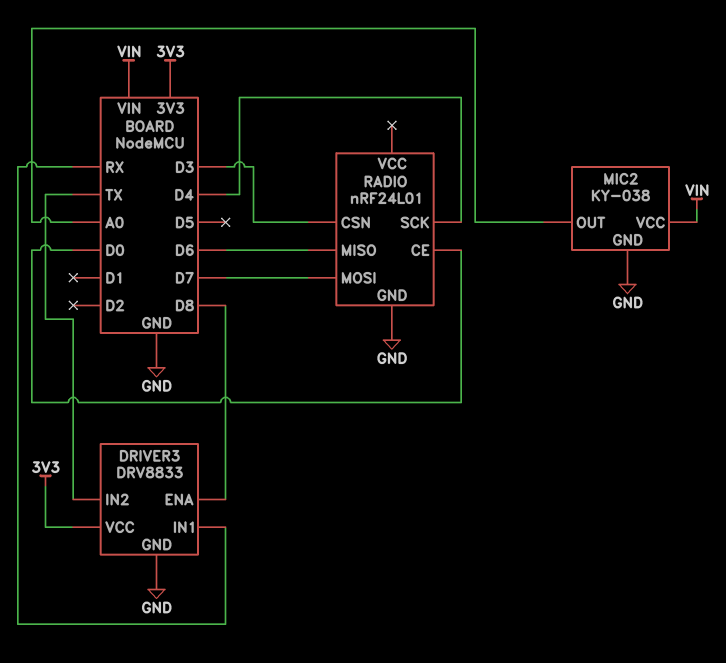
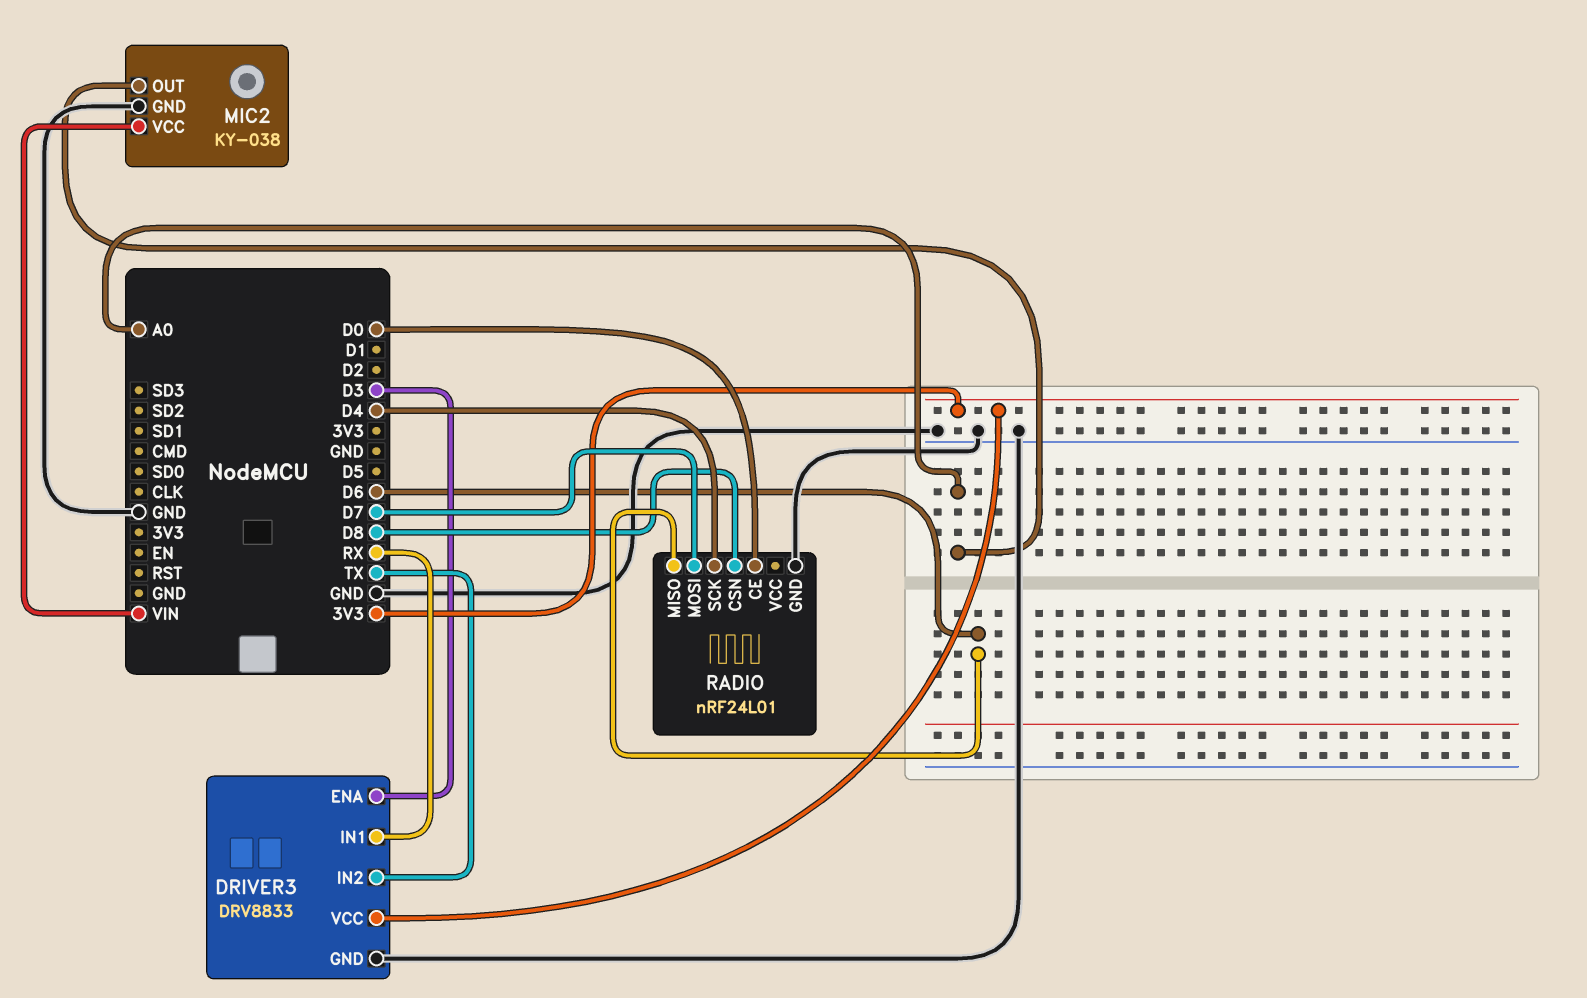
DRIVER3 pin ENA: D8 -> D3
RADIO pin CSN: D3 -> D8

